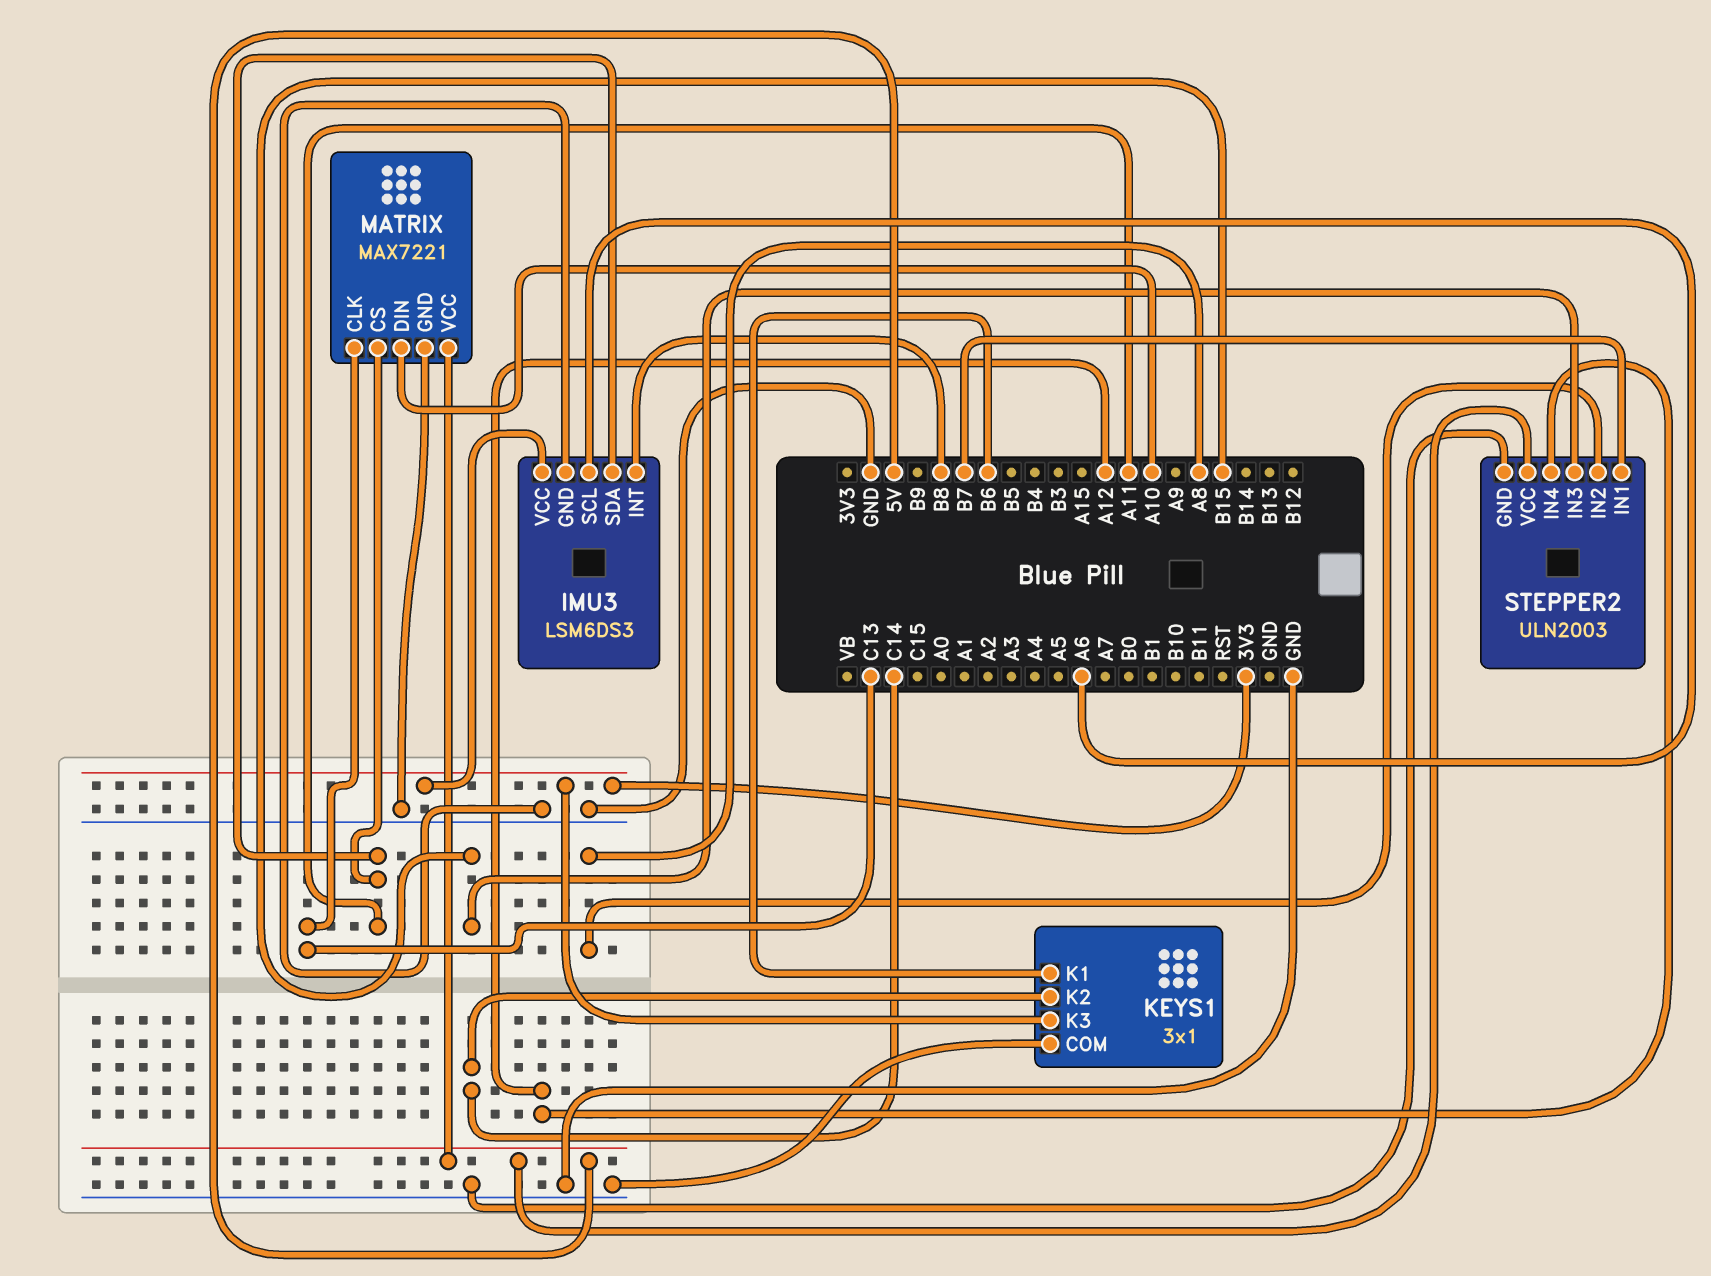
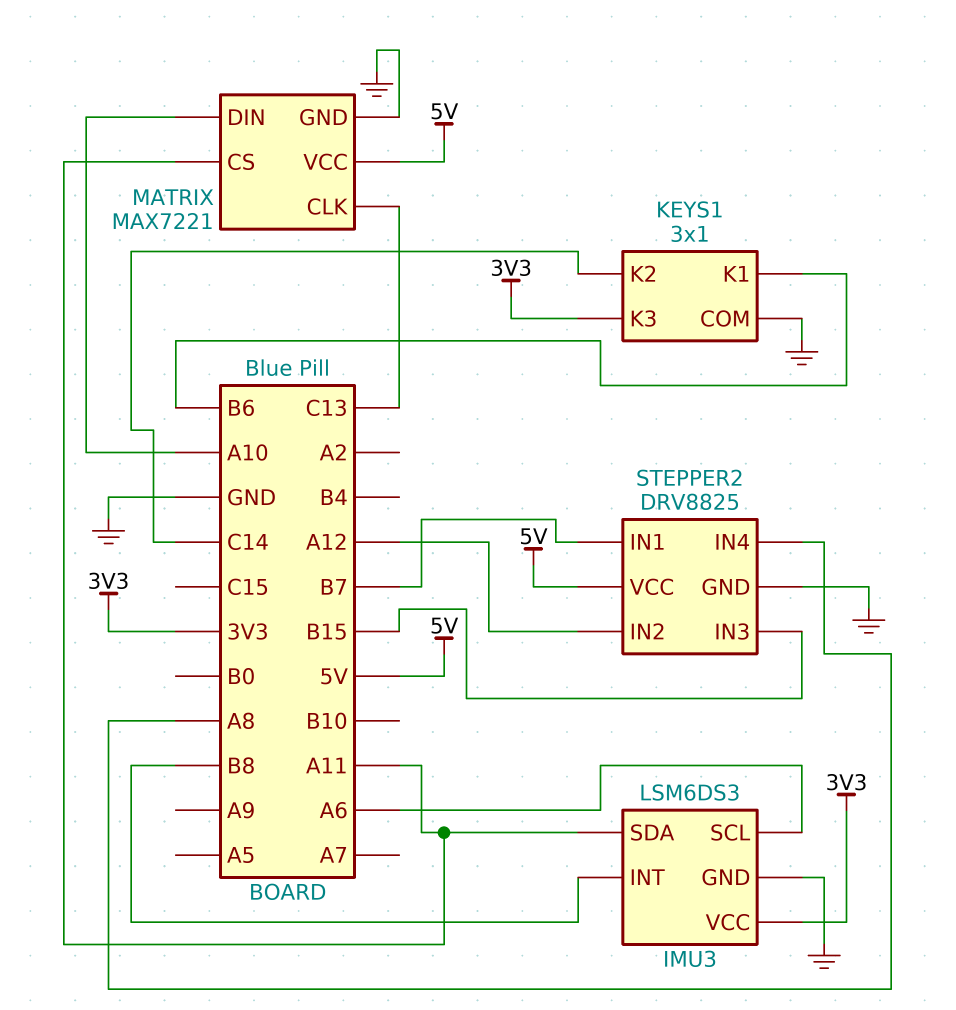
STEPPER2: ULN2003 -> DRV8825
STEPPER2 pin IN2: A8 -> A12
STEPPER2 pin IN4: A12 -> A8

